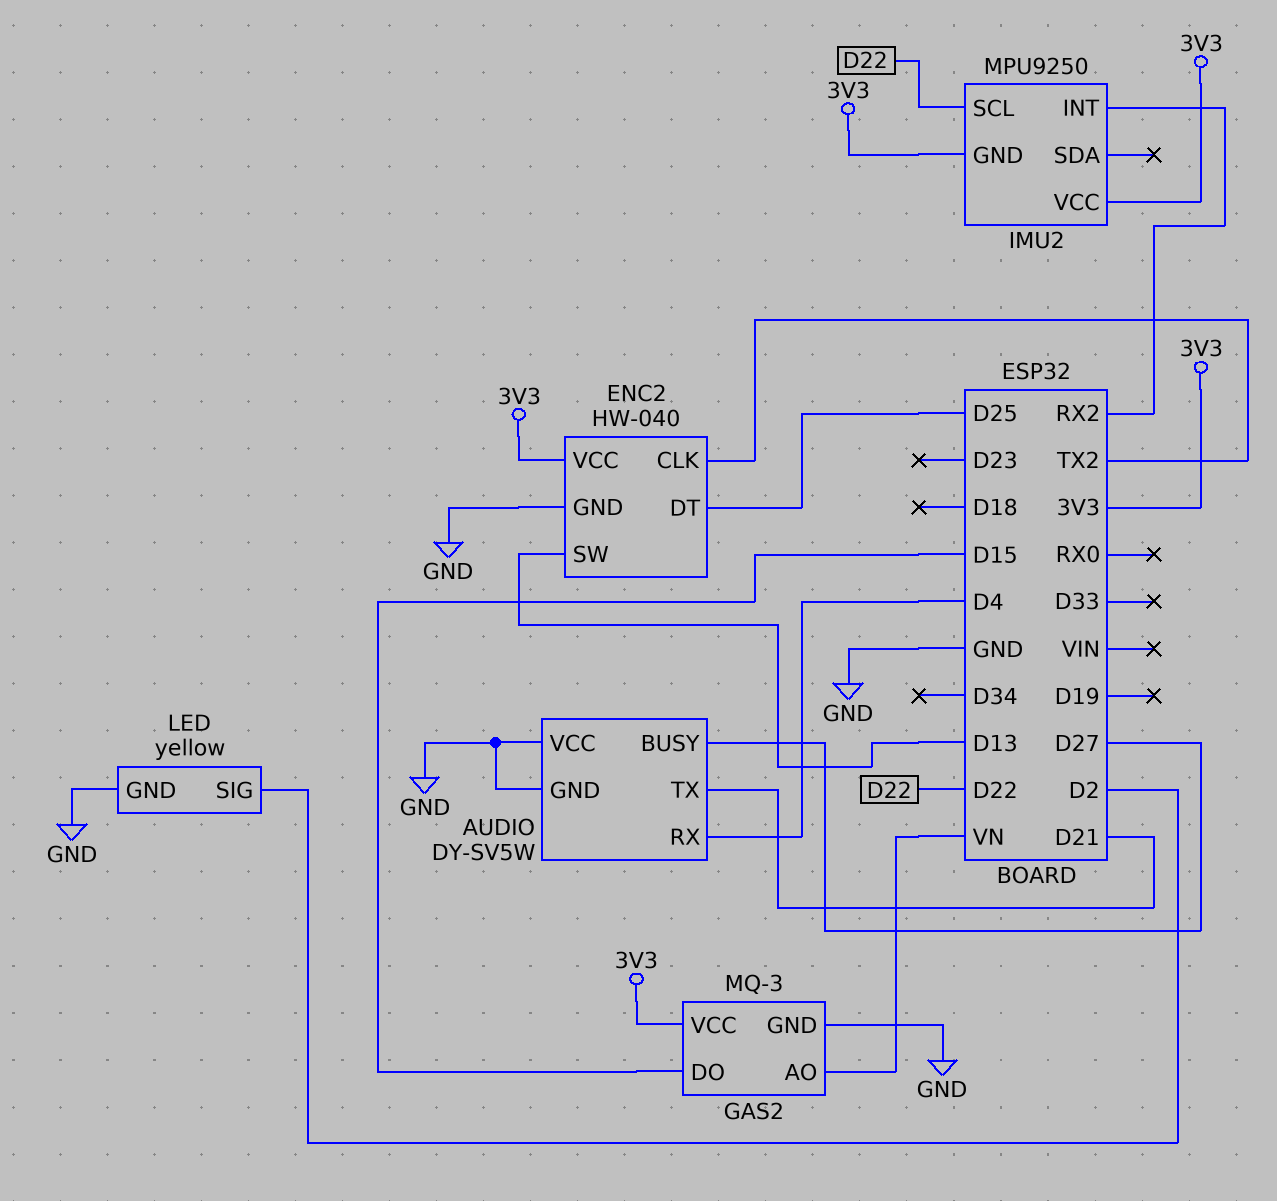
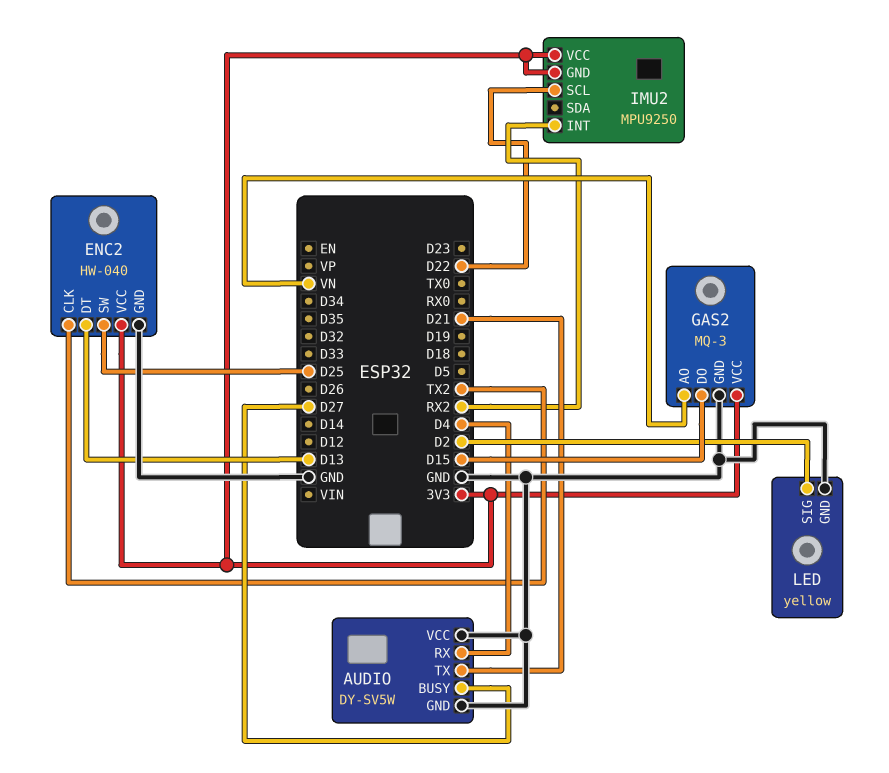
ENC2 pin DT: D25 -> D13
ENC2 pin SW: D13 -> D25

